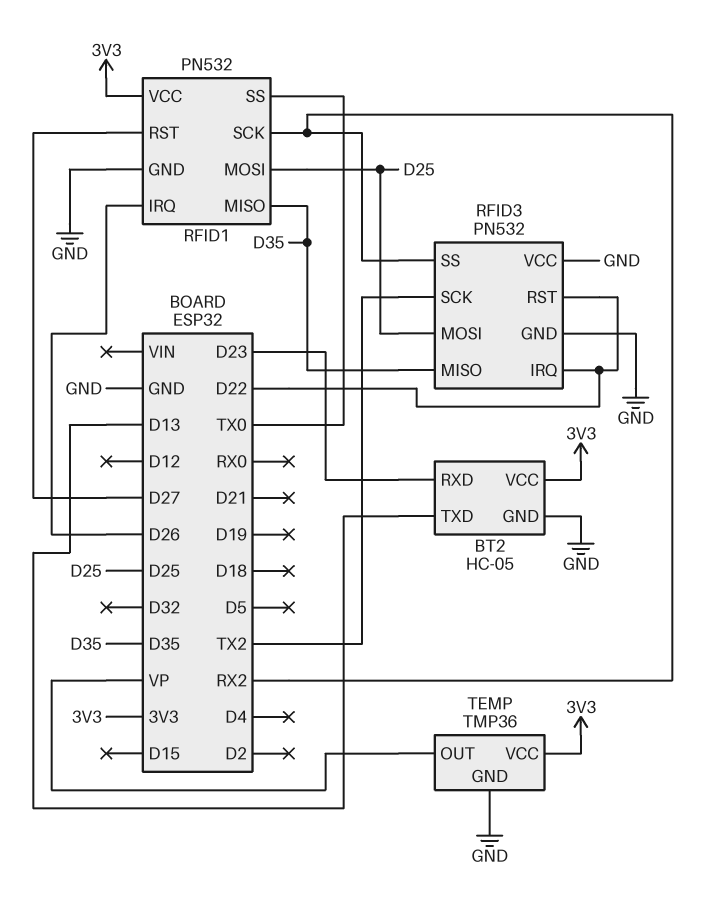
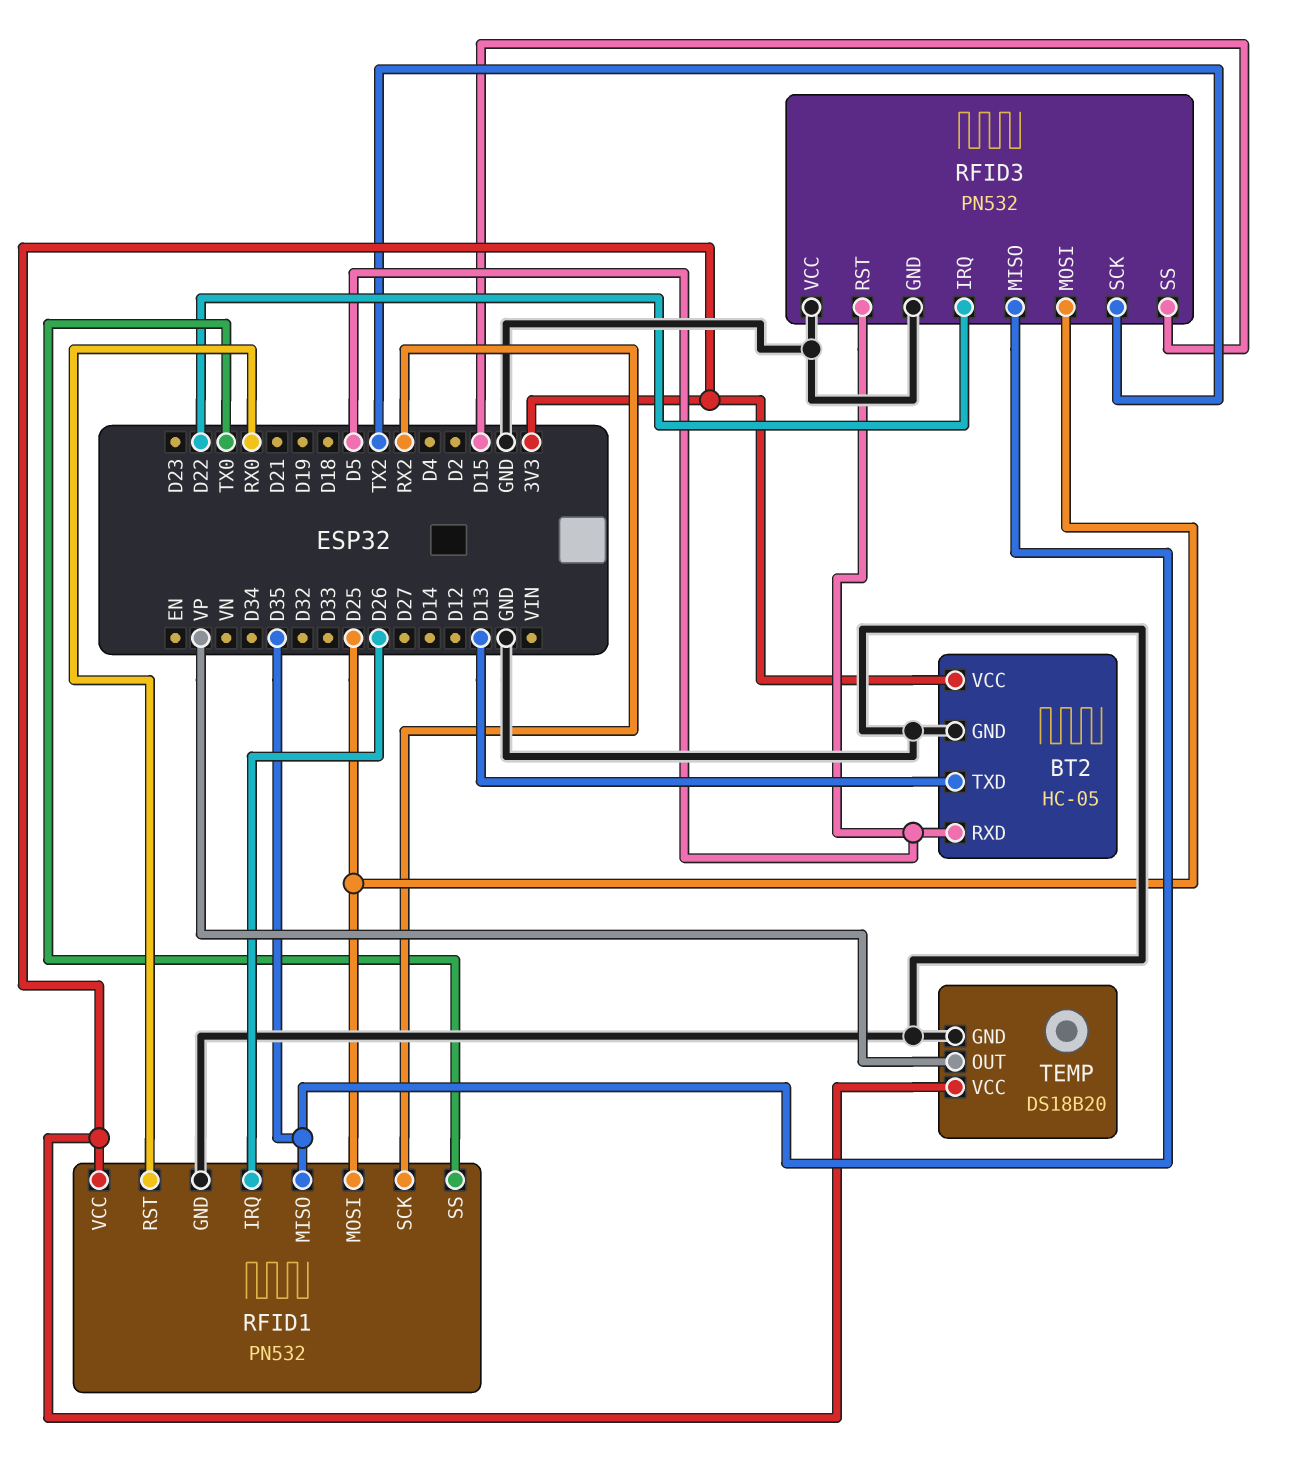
BT2 pin RXD: D23 -> D5
RFID1 pin RST: D27 -> RX0
RFID3 pin RST: D22 -> D5
RFID3 pin SS: RX2 -> D15
TEMP: TMP36 -> DS18B20

